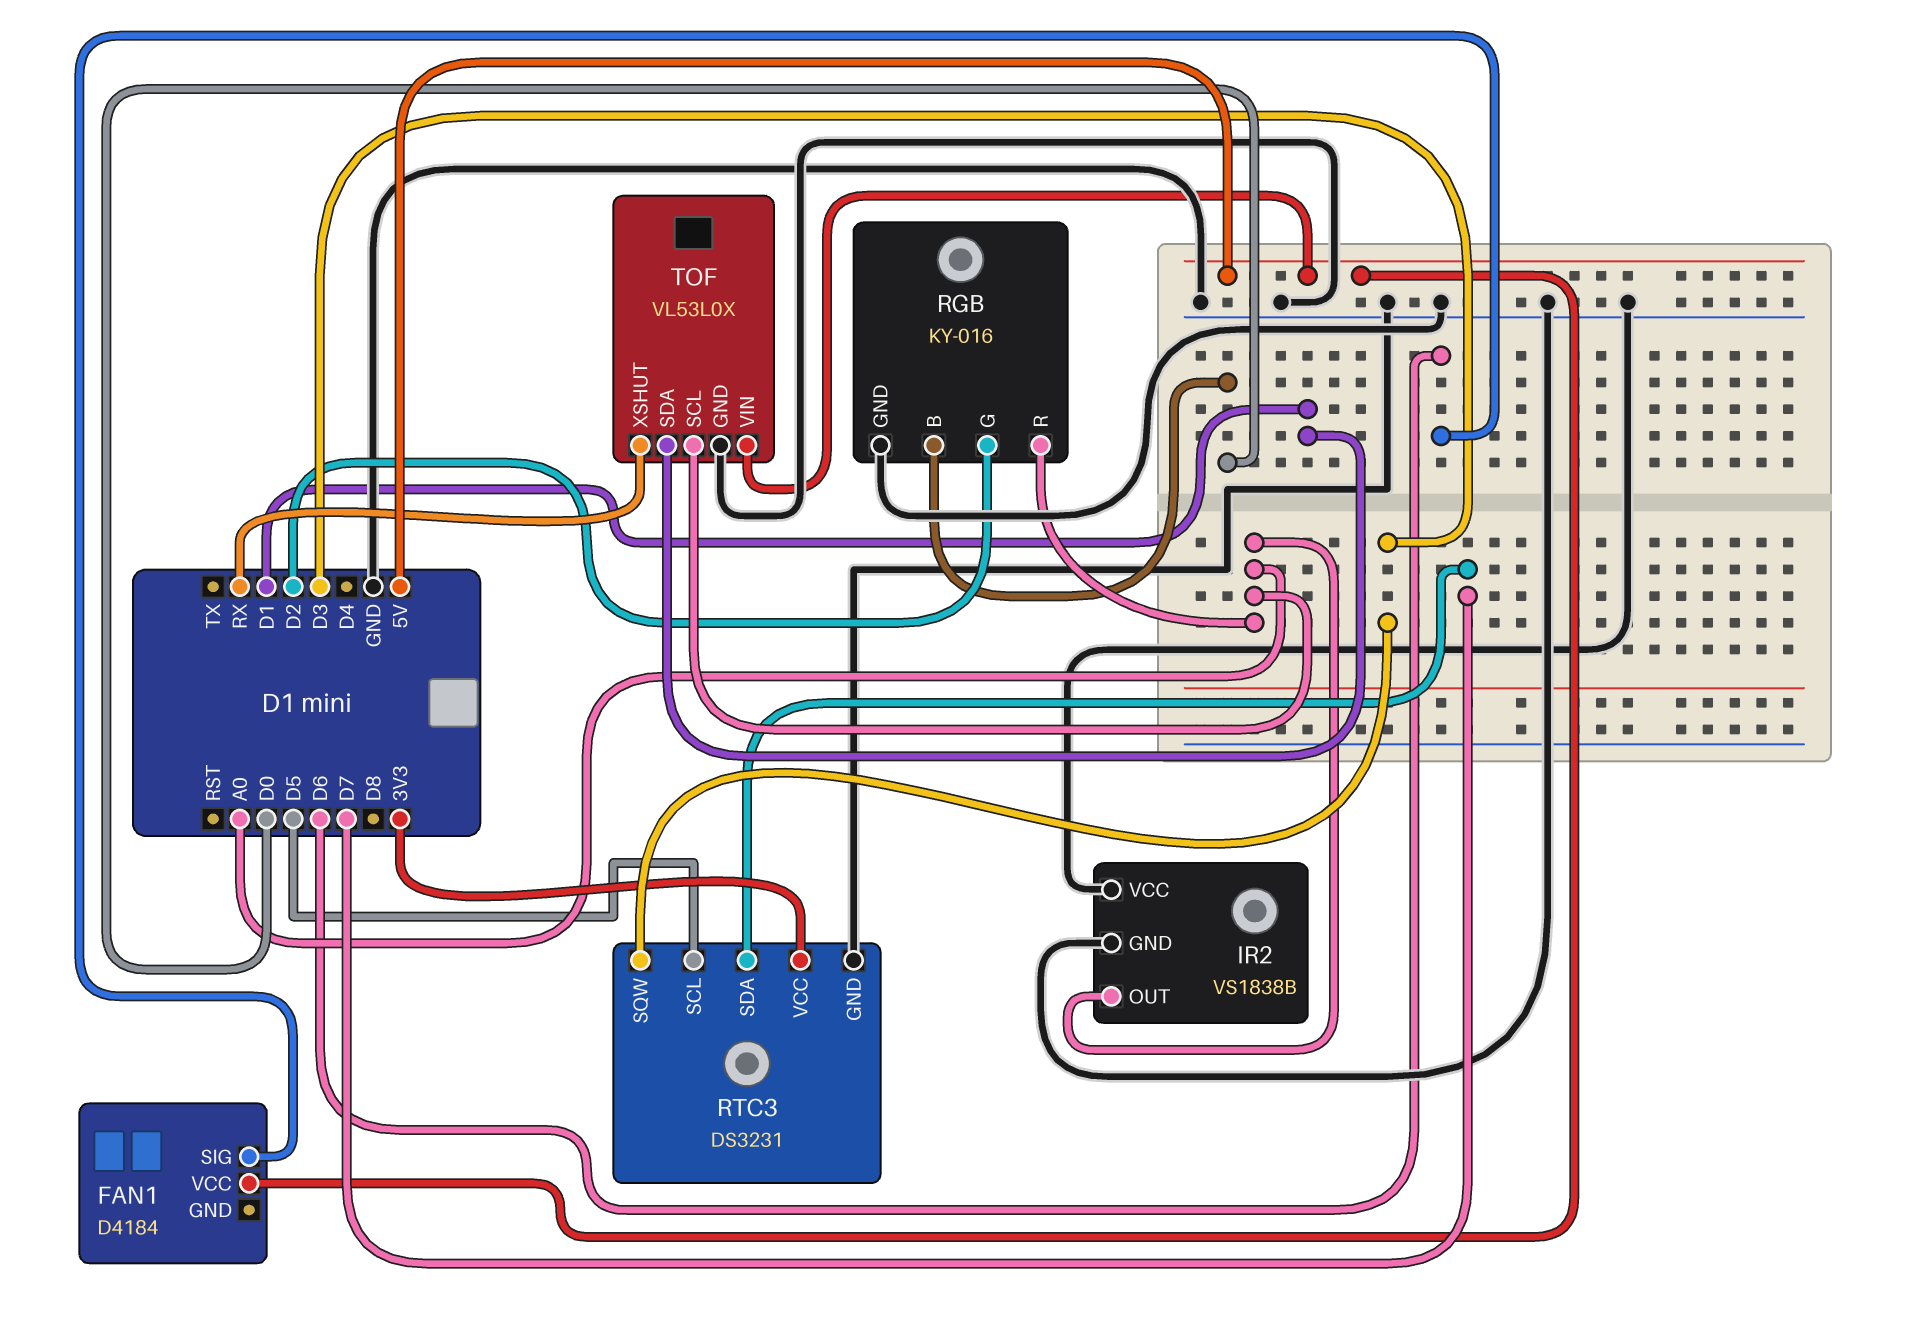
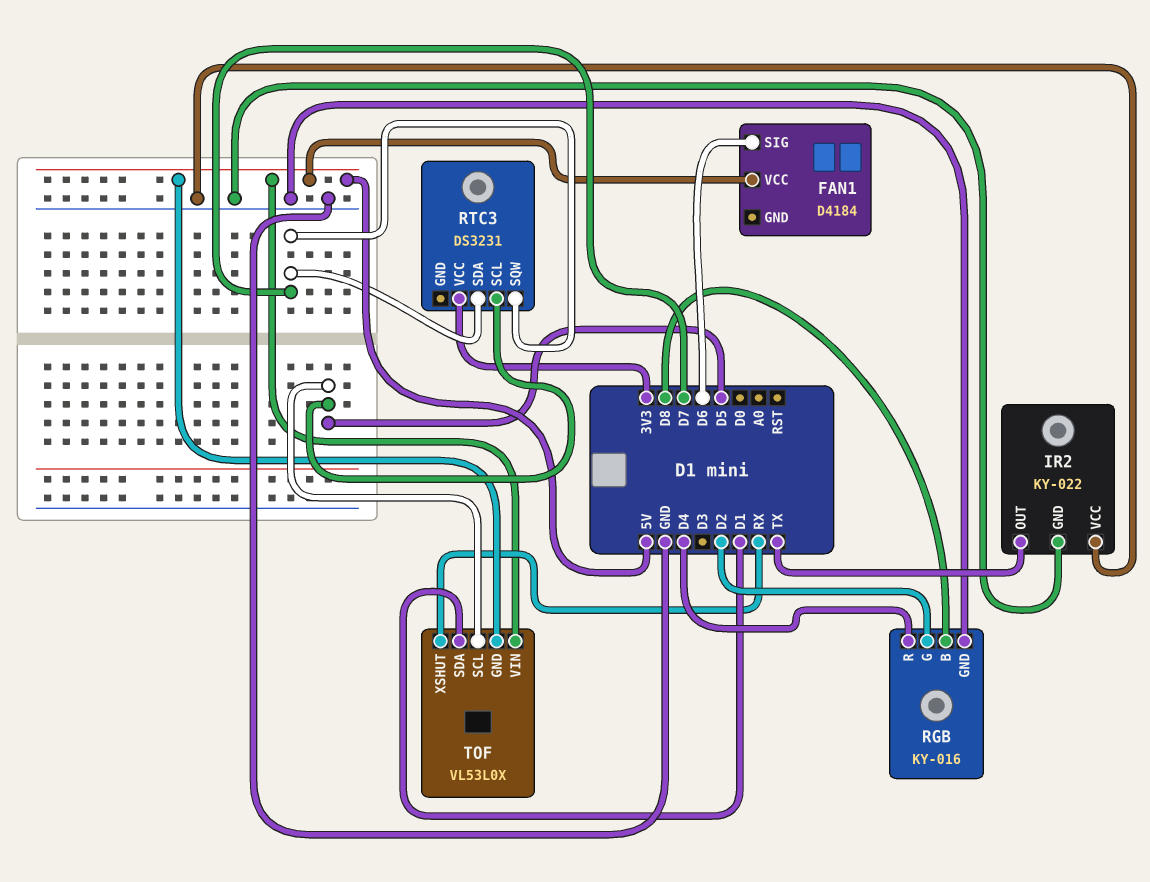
IR2: VS1838B -> KY-022
IR2 pin OUT: A0 -> TX
RGB pin B: D0 -> D8
RGB pin R: A0 -> D4
RTC3 pin GND: GND -> none
RTC3 pin SQW: D3 -> D7
TOF pin GND: GND -> 5V
TOF pin SCL: A0 -> D5

